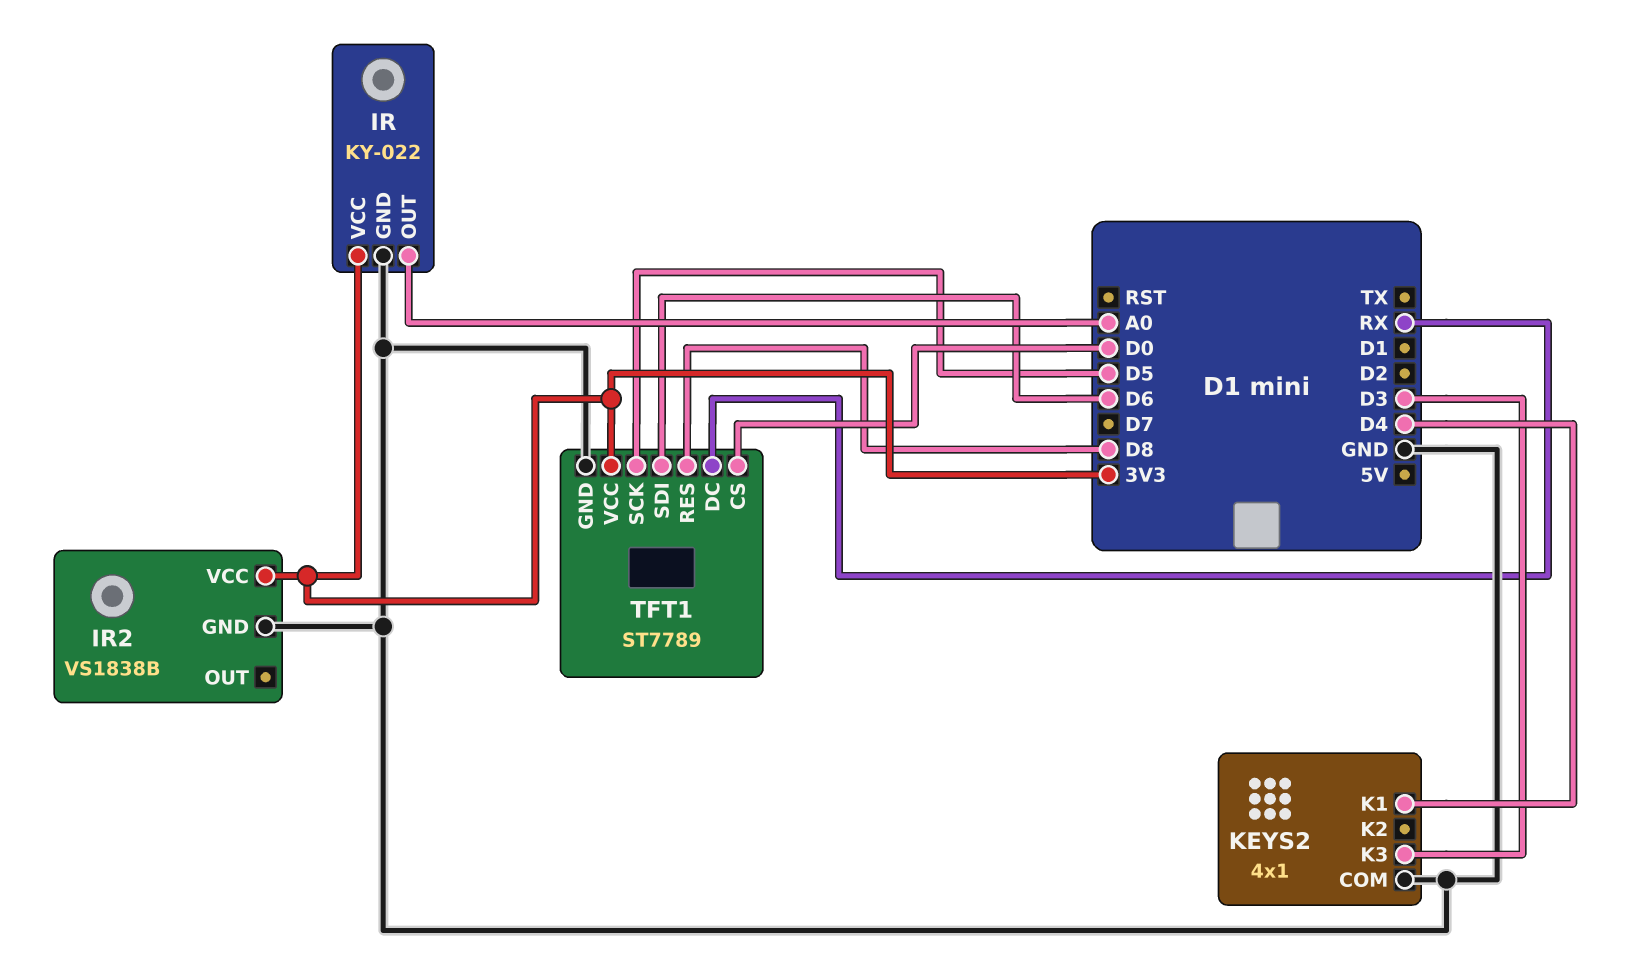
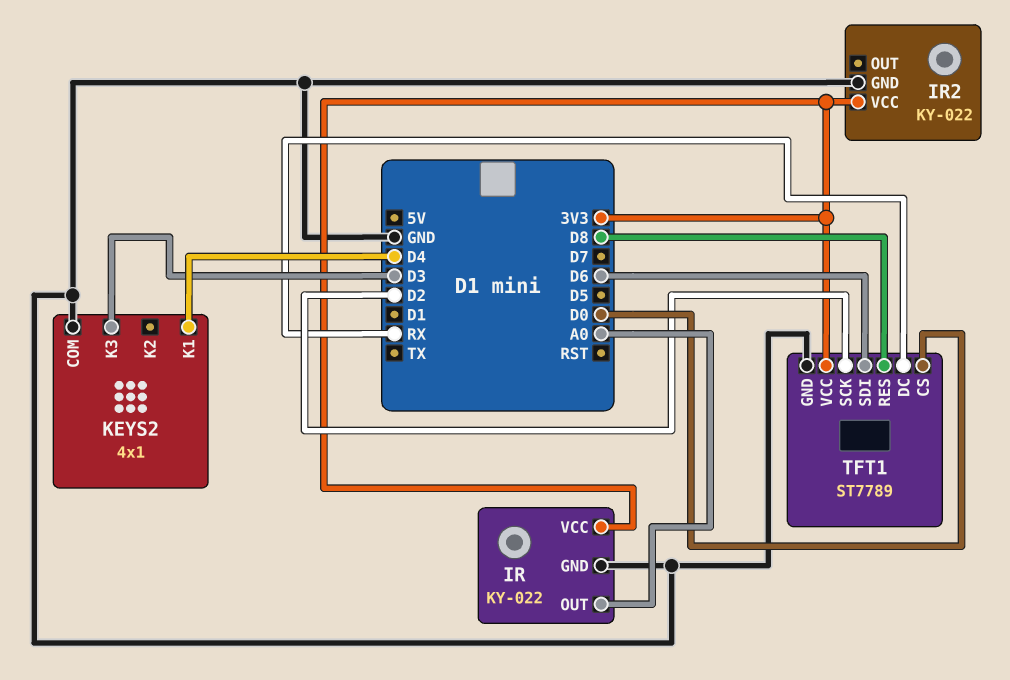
IR2: VS1838B -> KY-022
TFT1 pin SCK: D5 -> D2

